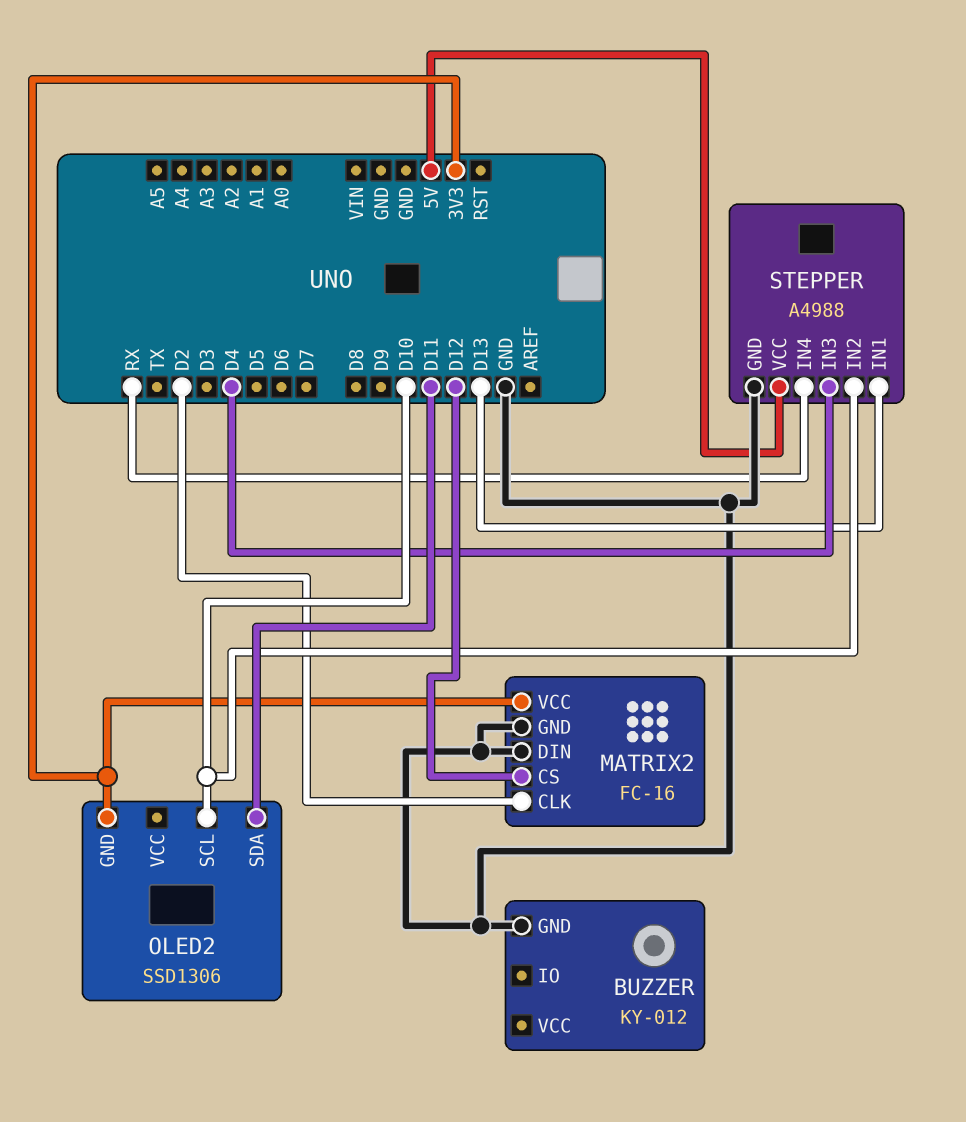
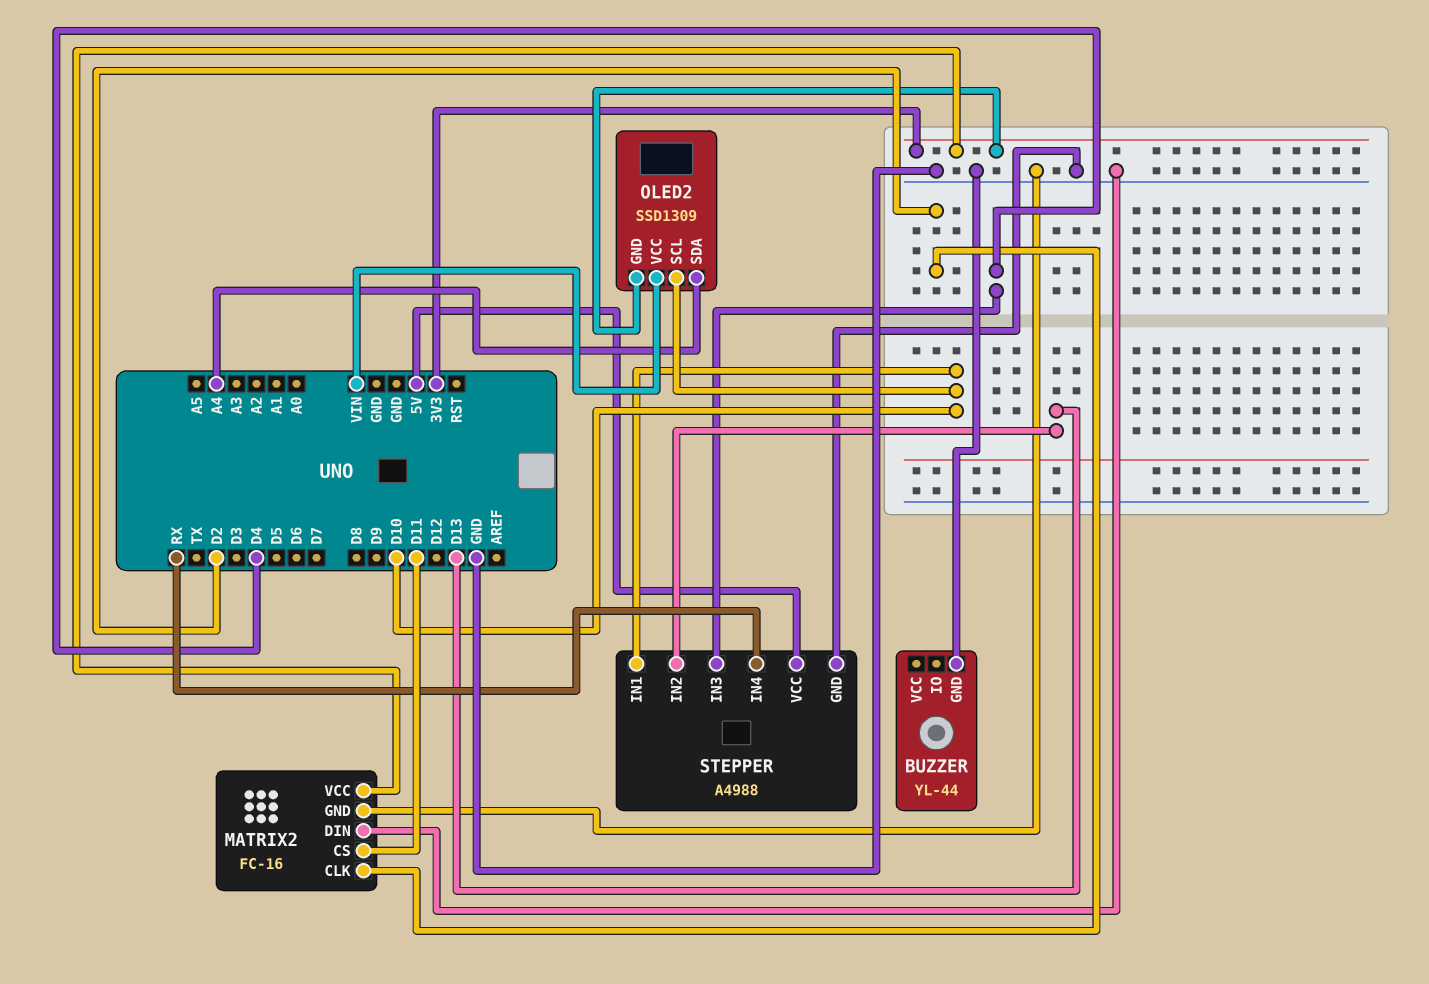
BUZZER: KY-012 -> YL-44
MATRIX2 pin CS: D12 -> D11
OLED2: SSD1306 -> SSD1309
OLED2 pin SDA: D11 -> A4
OLED2 pin VCC: none -> VIN
STEPPER pin IN1: D13 -> D10
STEPPER pin IN2: D10 -> D13

